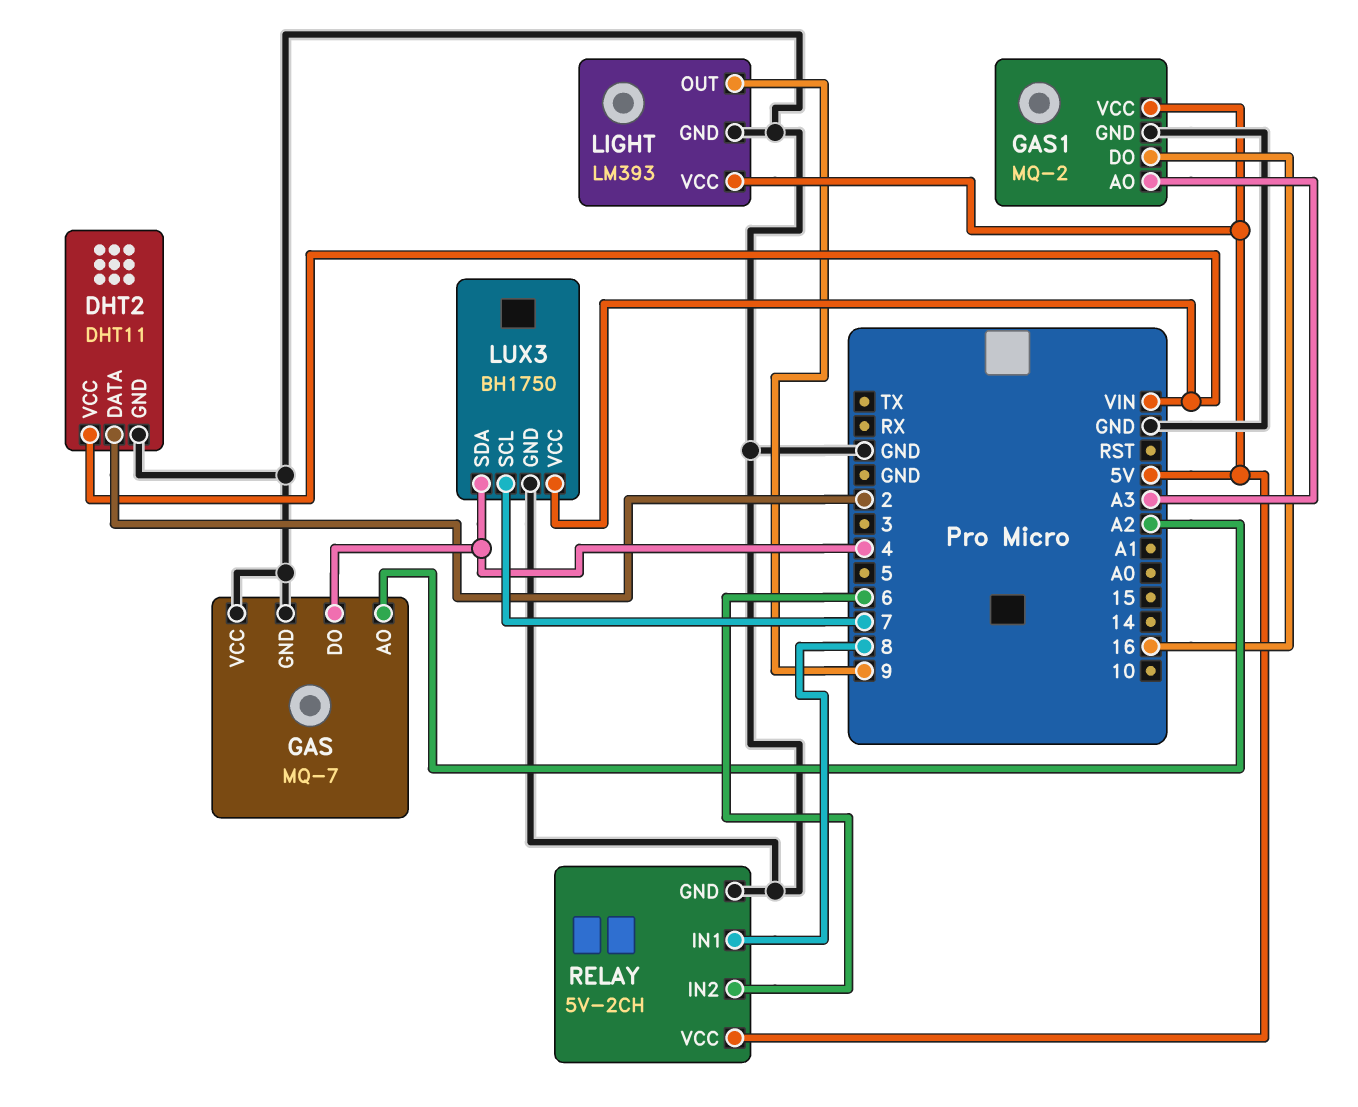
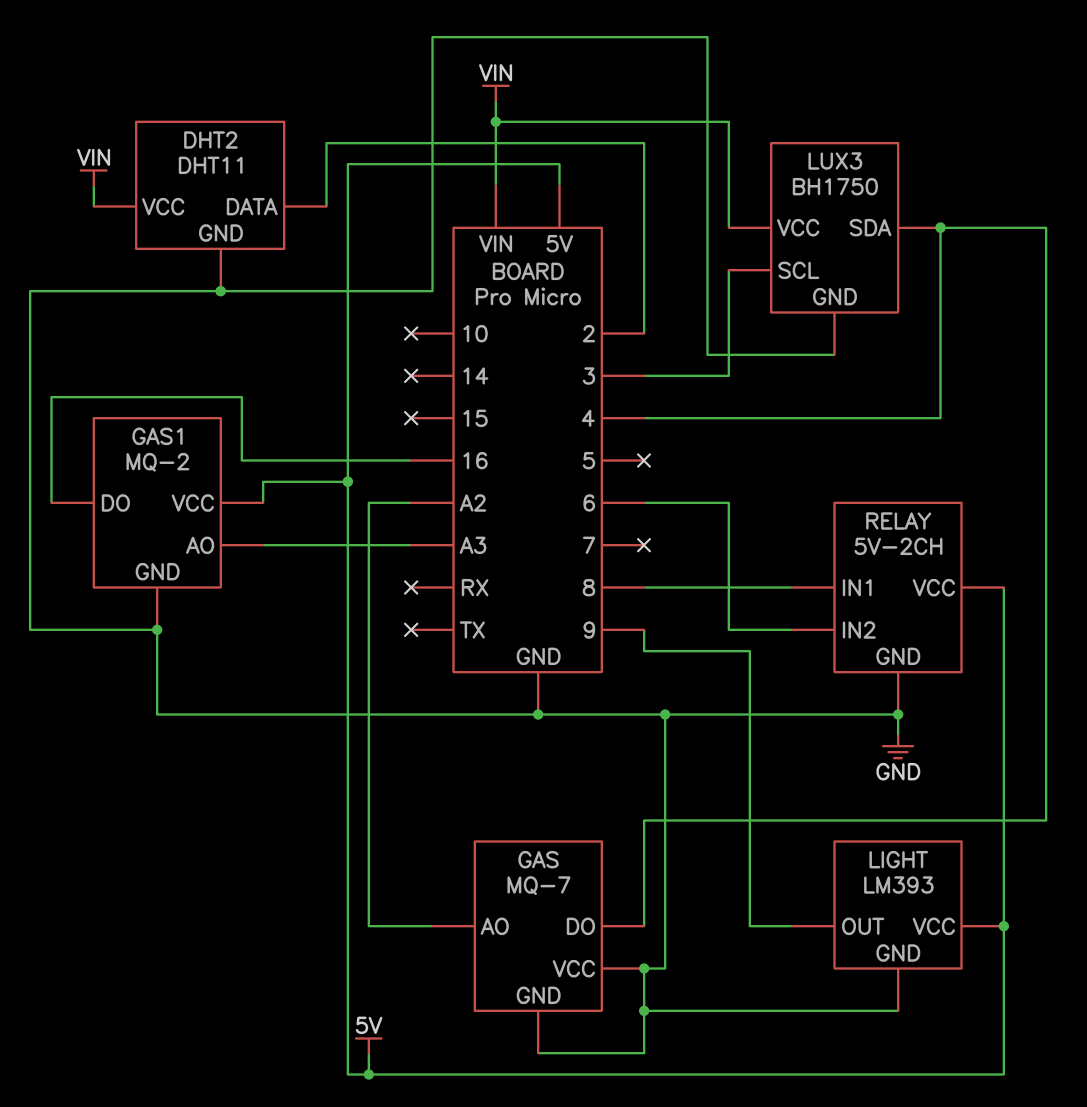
LUX3 pin SCL: 7 -> 3

